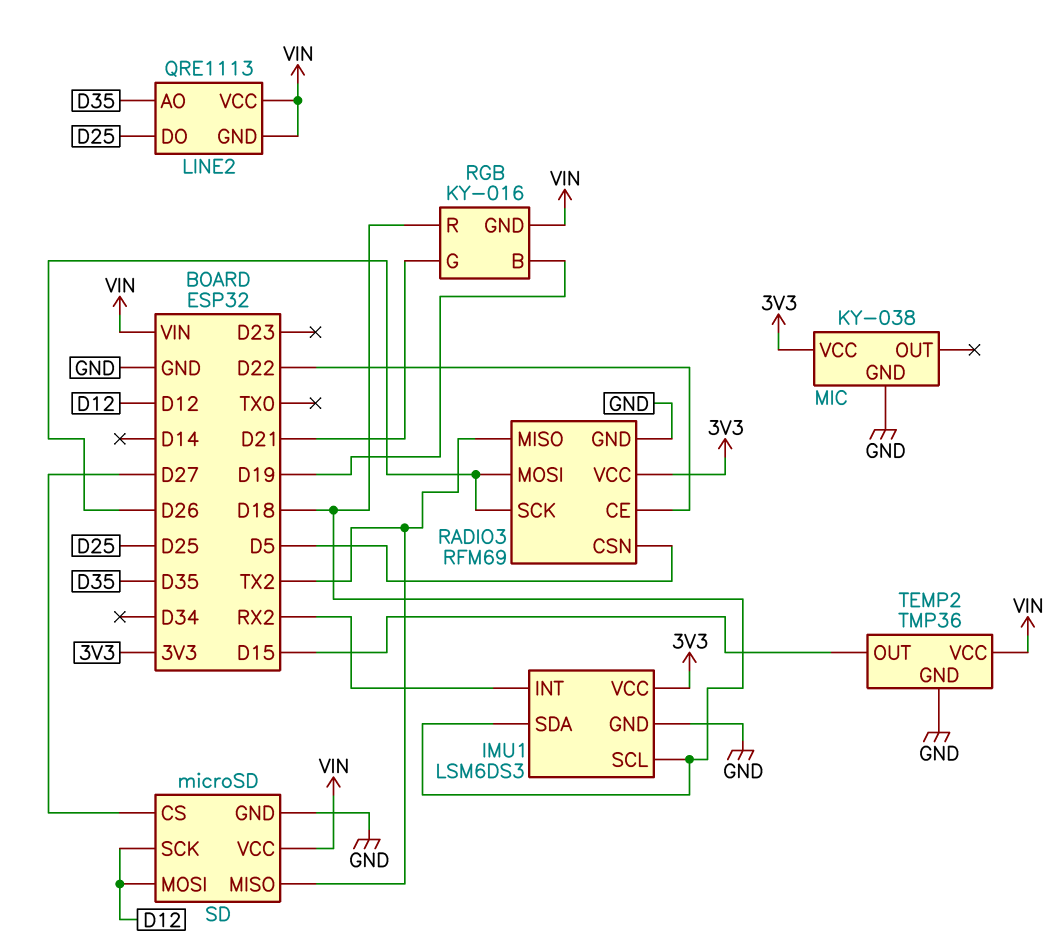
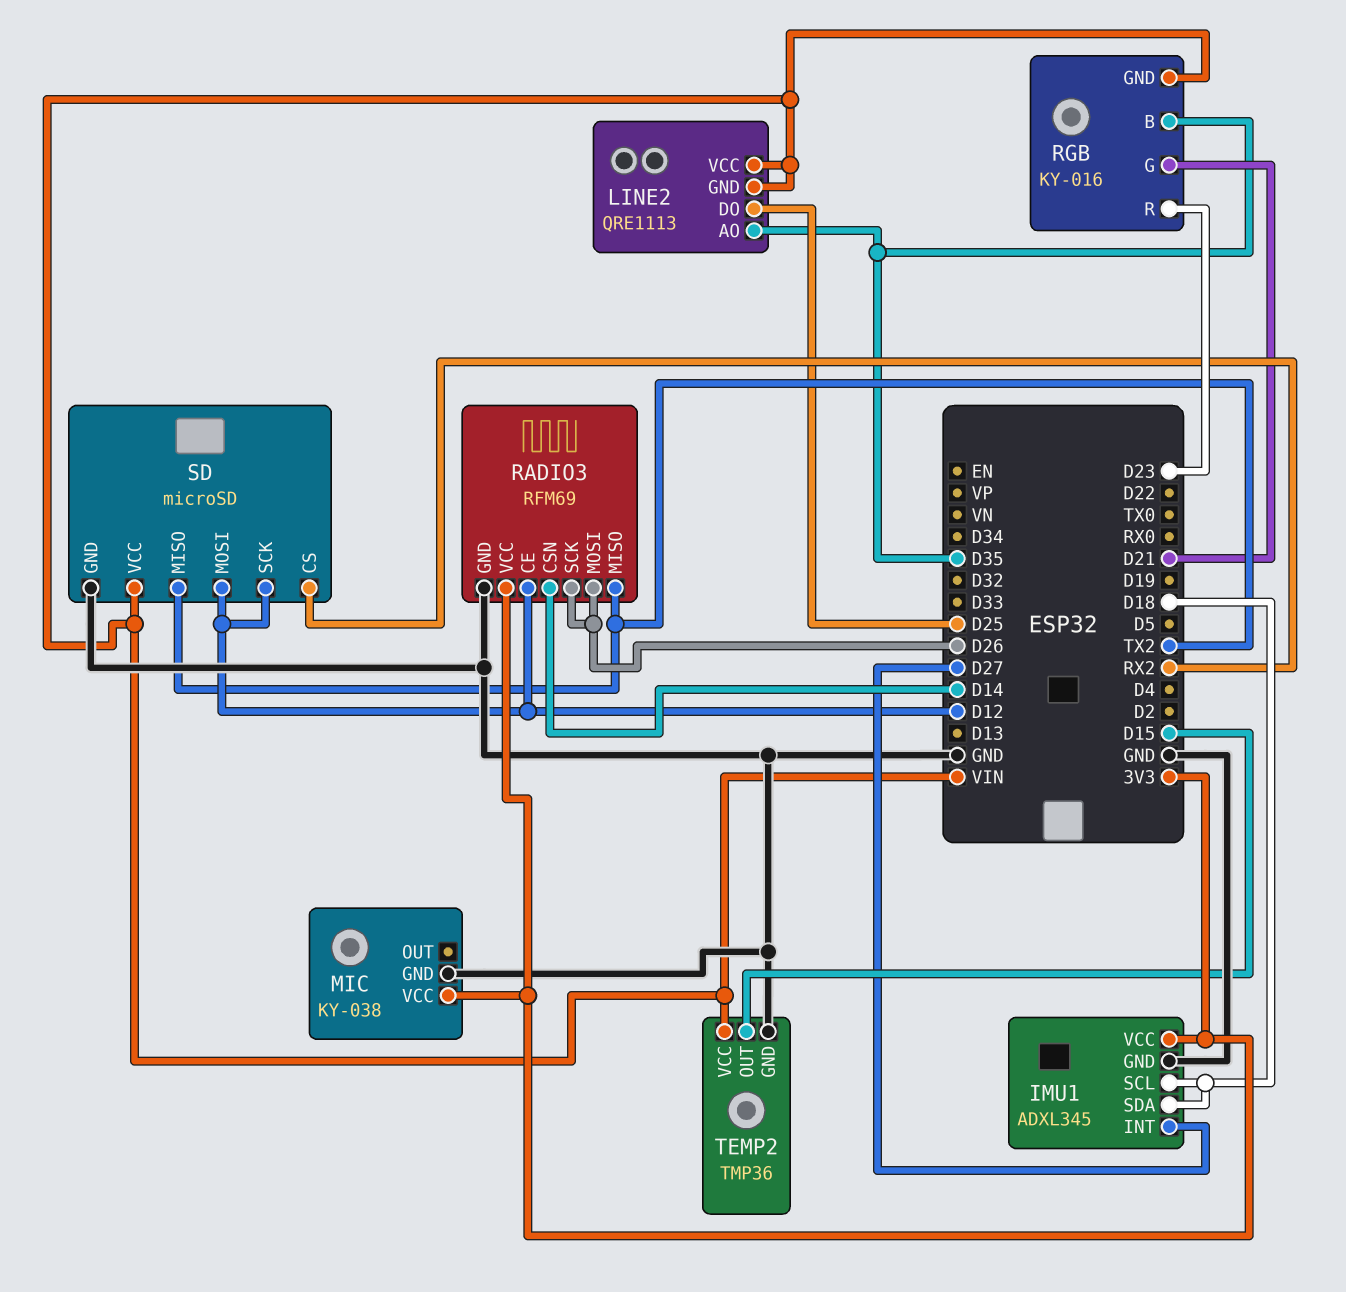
IMU1: LSM6DS3 -> ADXL345
IMU1 pin INT: RX2 -> D27
RADIO3 pin CE: D22 -> D12
RADIO3 pin CSN: D5 -> D14
RGB pin B: D19 -> D35
RGB pin R: D18 -> D23
SD pin CS: D27 -> RX2

